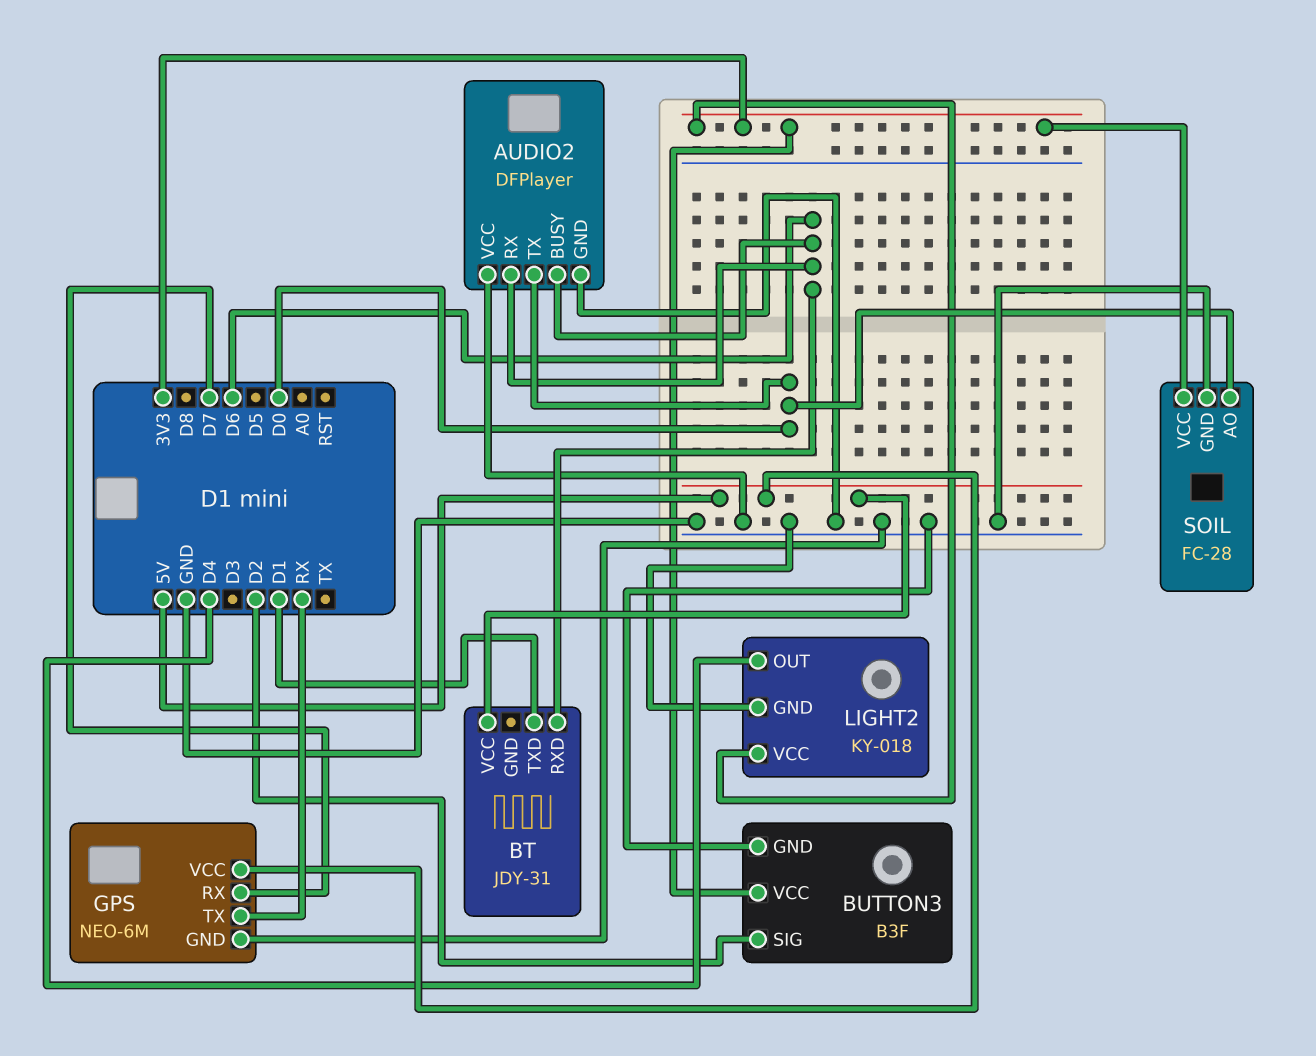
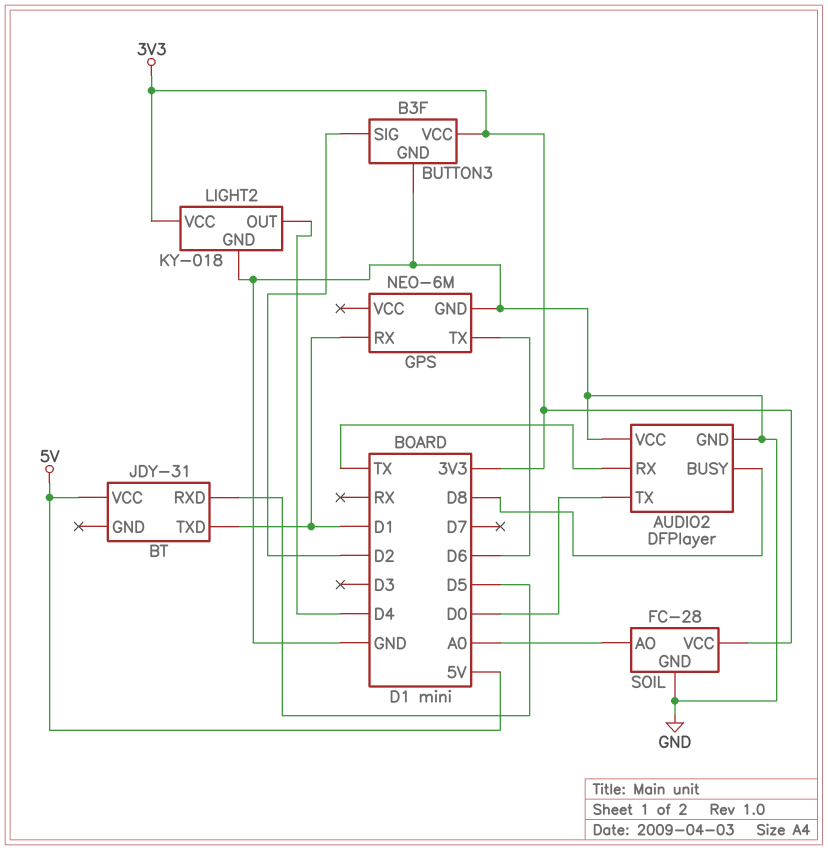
AUDIO2 pin BUSY: D6 -> D8
AUDIO2 pin RX: D6 -> TX
BT pin RXD: D6 -> D5
GPS pin RX: D7 -> D1
GPS pin TX: RX -> D6
GPS pin VCC: 5V -> none
SOIL pin AO: D0 -> A0

